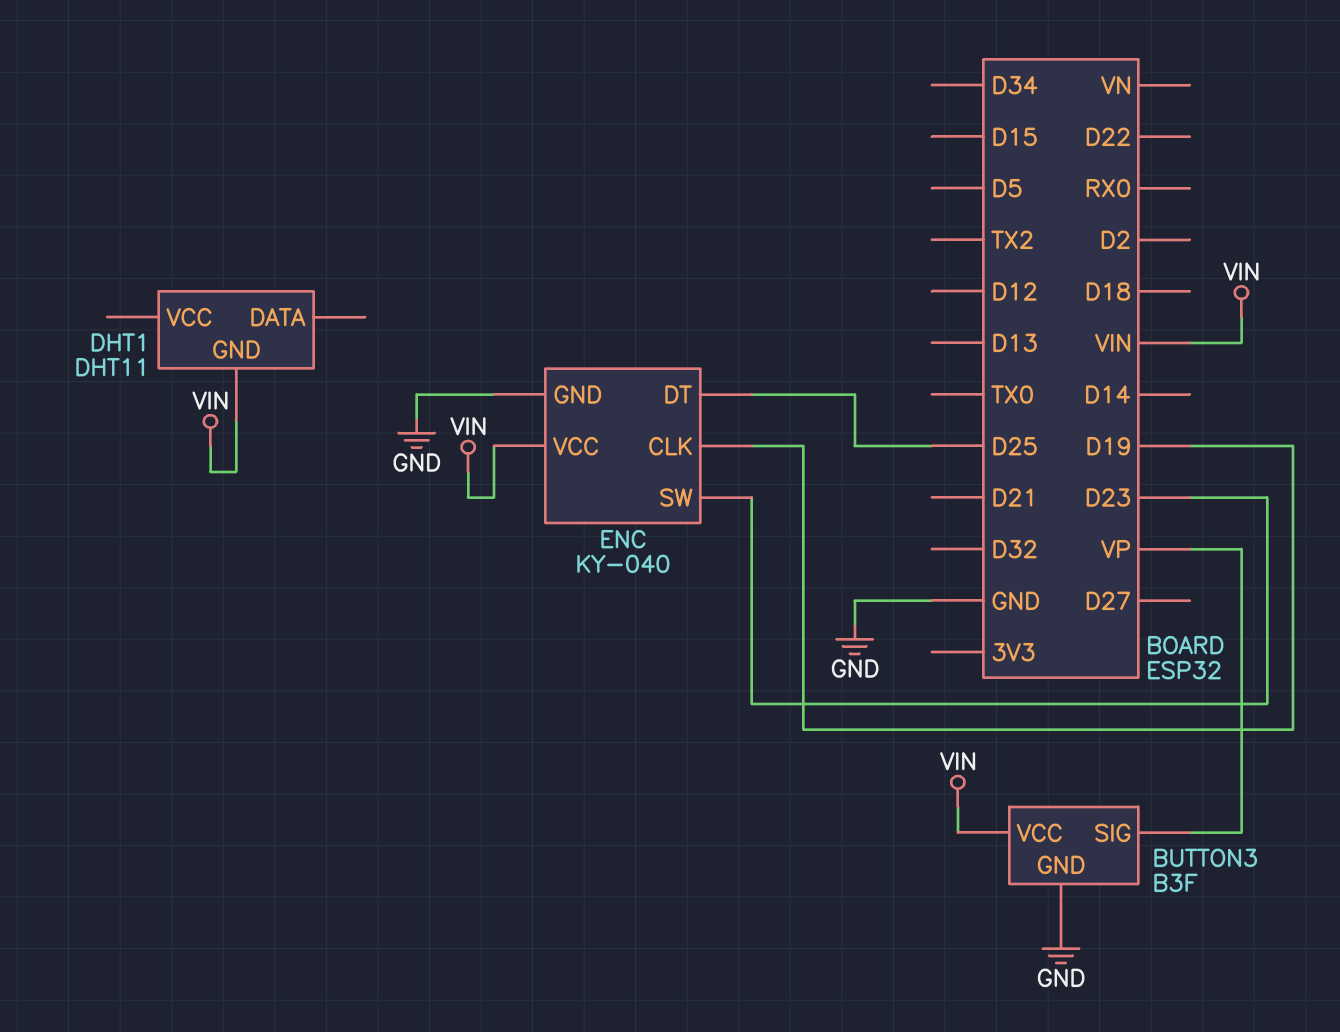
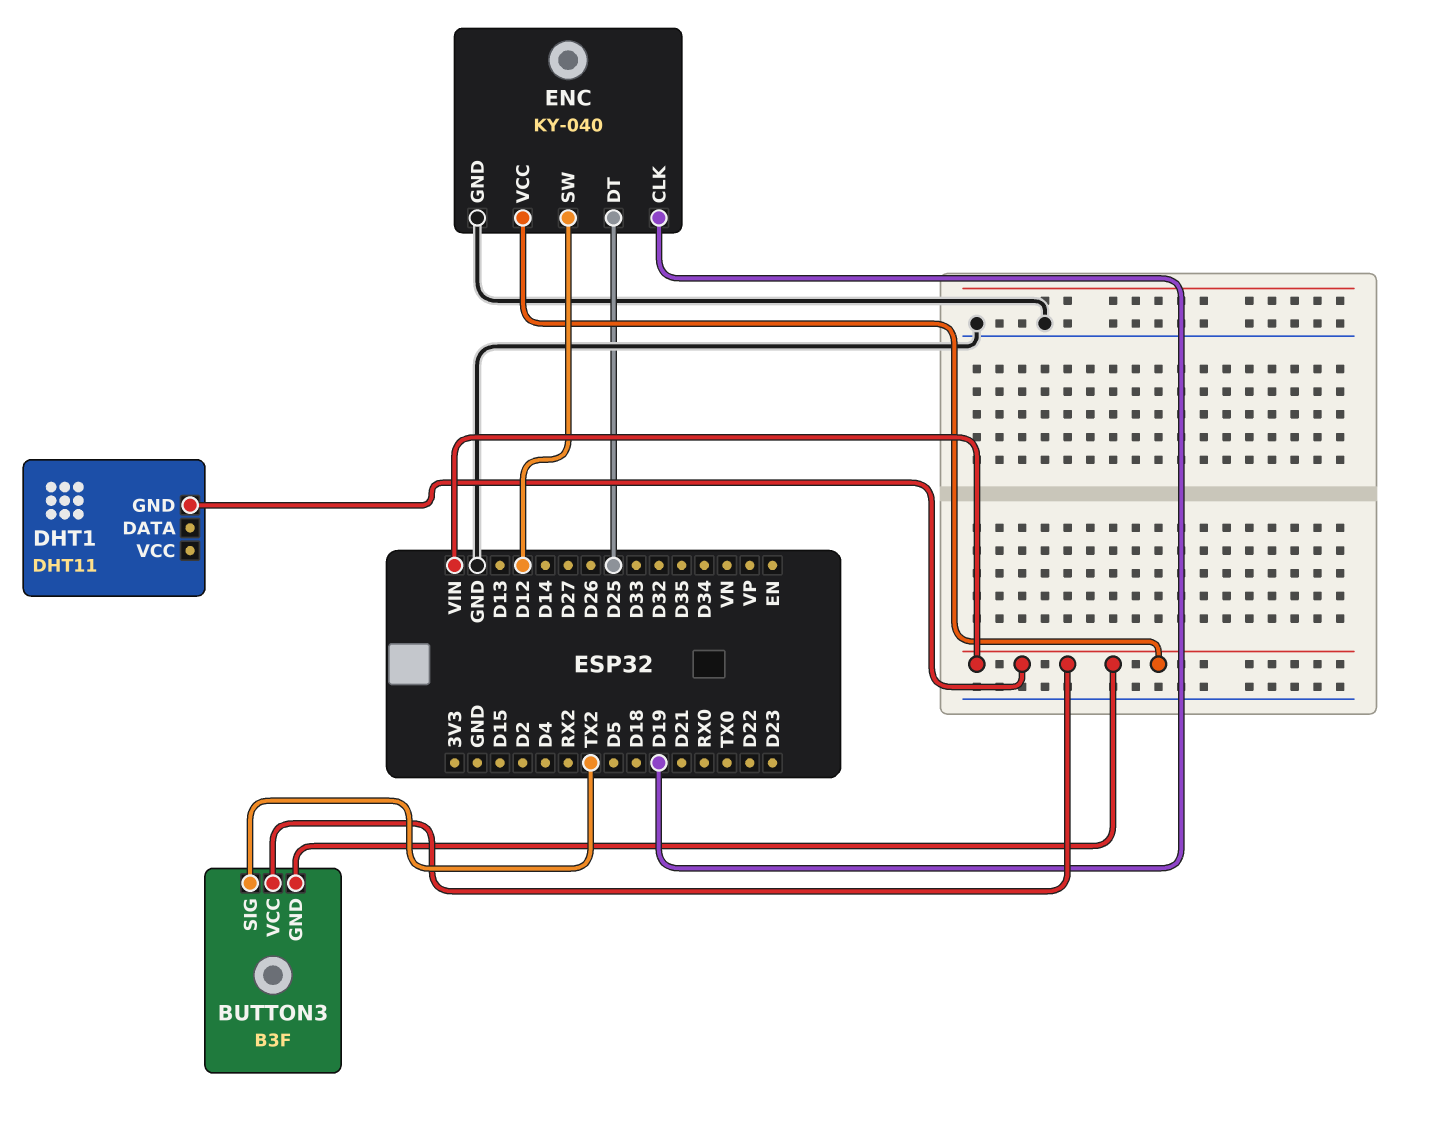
BUTTON3 pin GND: GND -> VIN
BUTTON3 pin SIG: VP -> TX2
ENC pin SW: D23 -> D12

